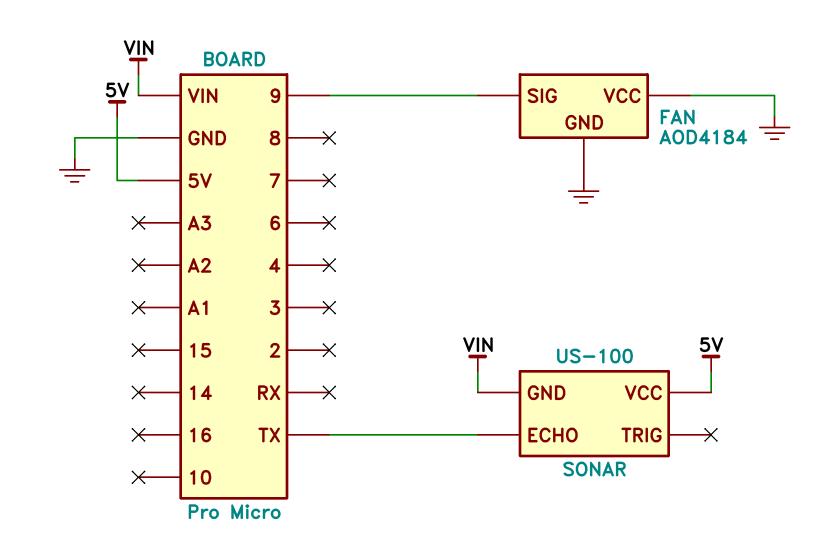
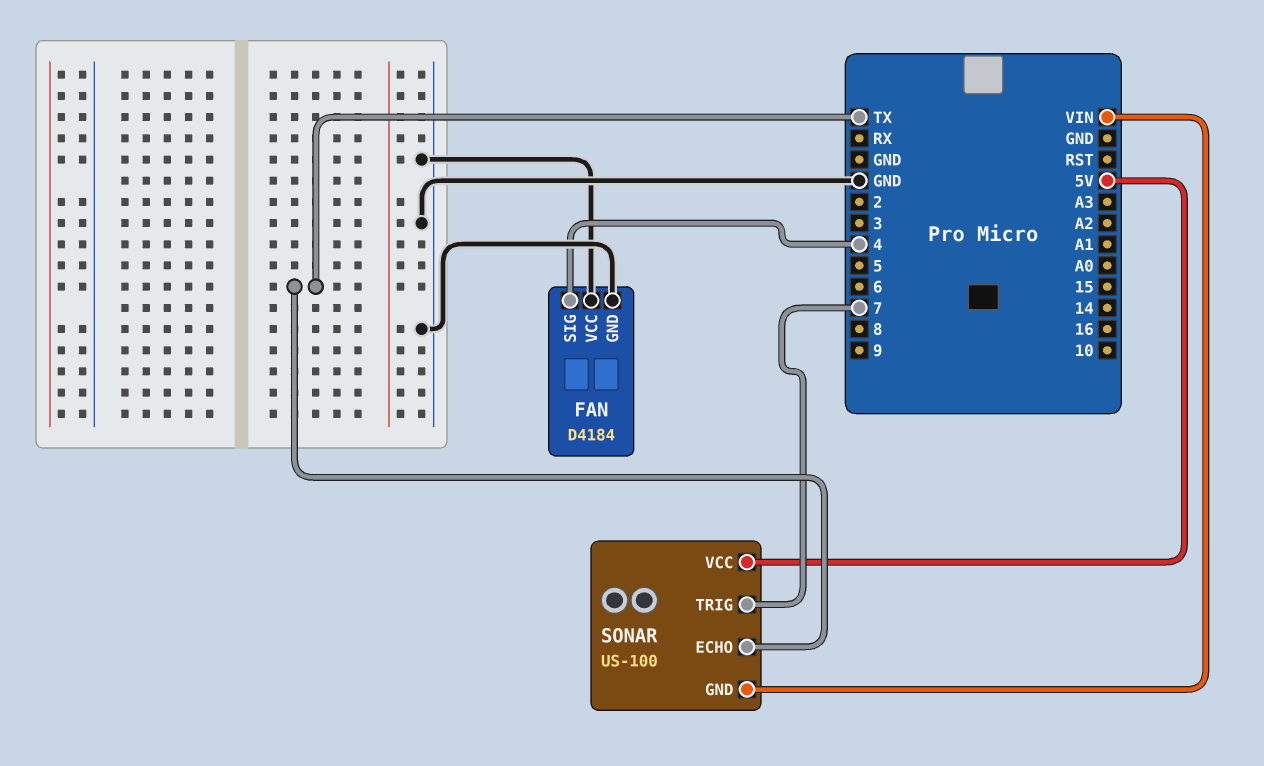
FAN: AOD4184 -> D4184
FAN pin SIG: 9 -> 4
SONAR pin TRIG: none -> 7

